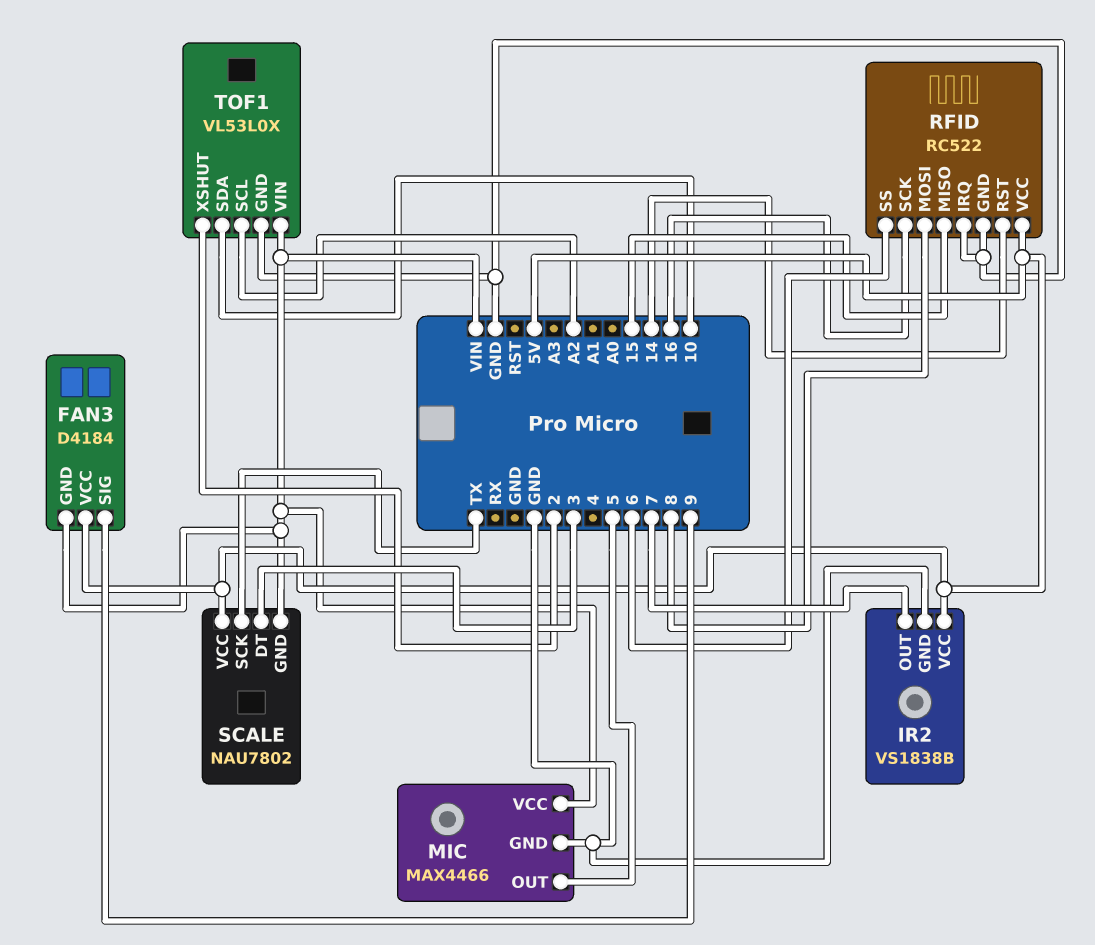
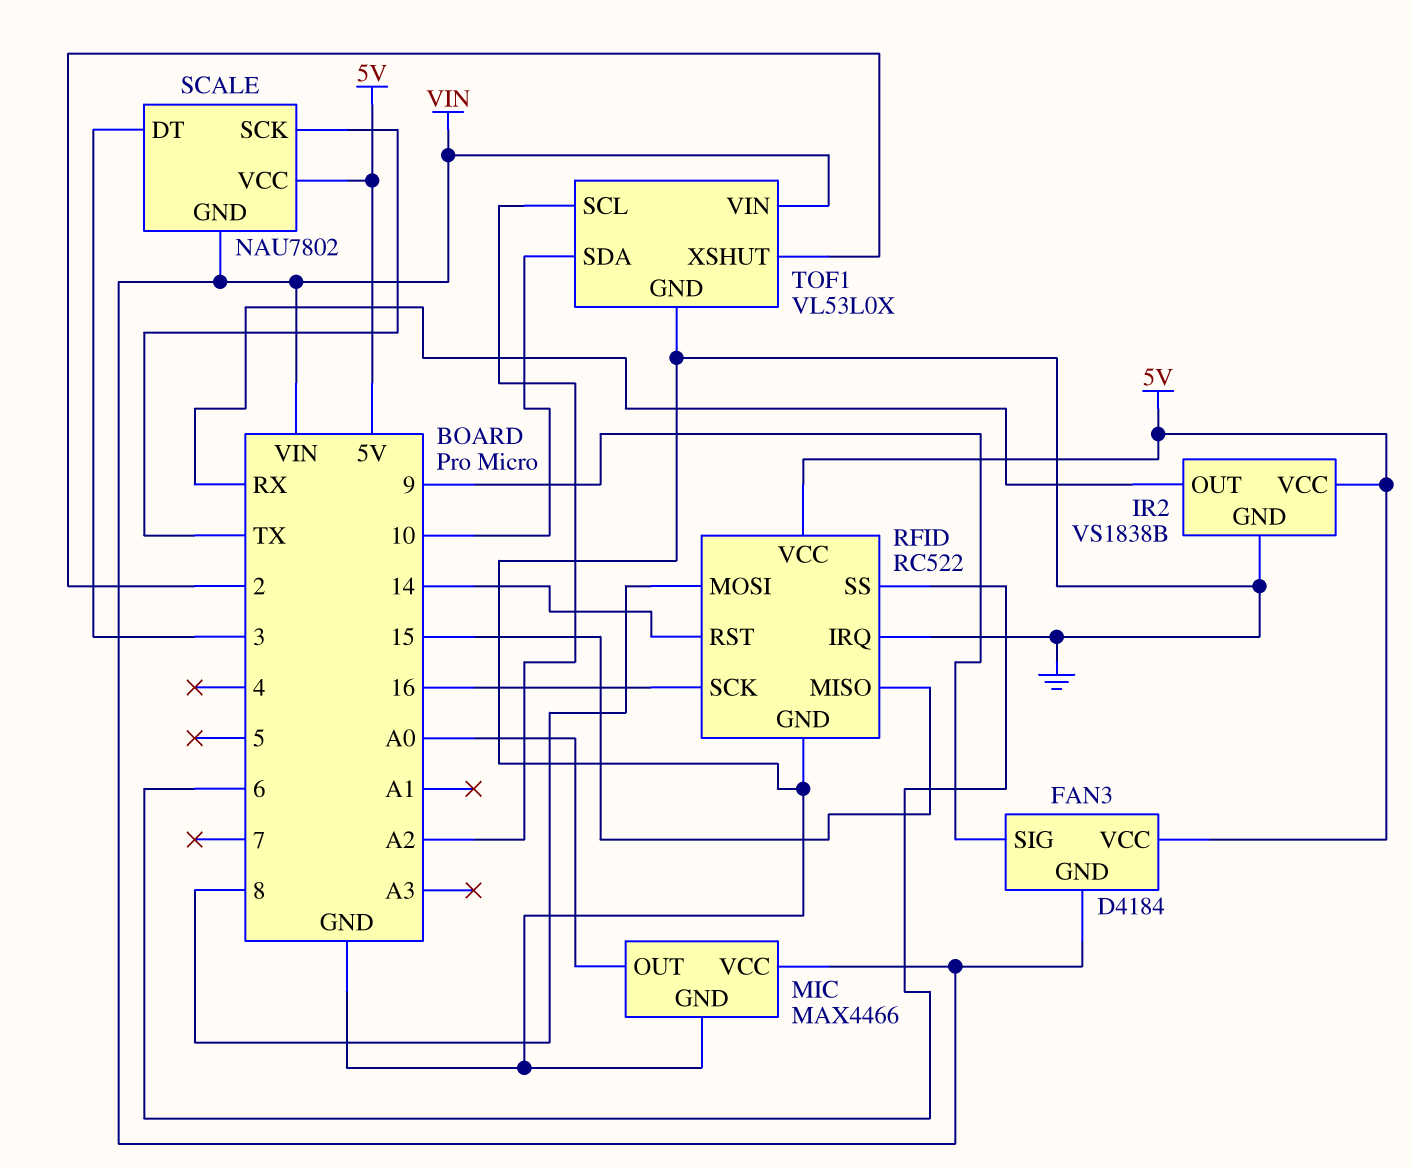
IR2 pin OUT: 7 -> RX
MIC pin OUT: 5 -> A0

